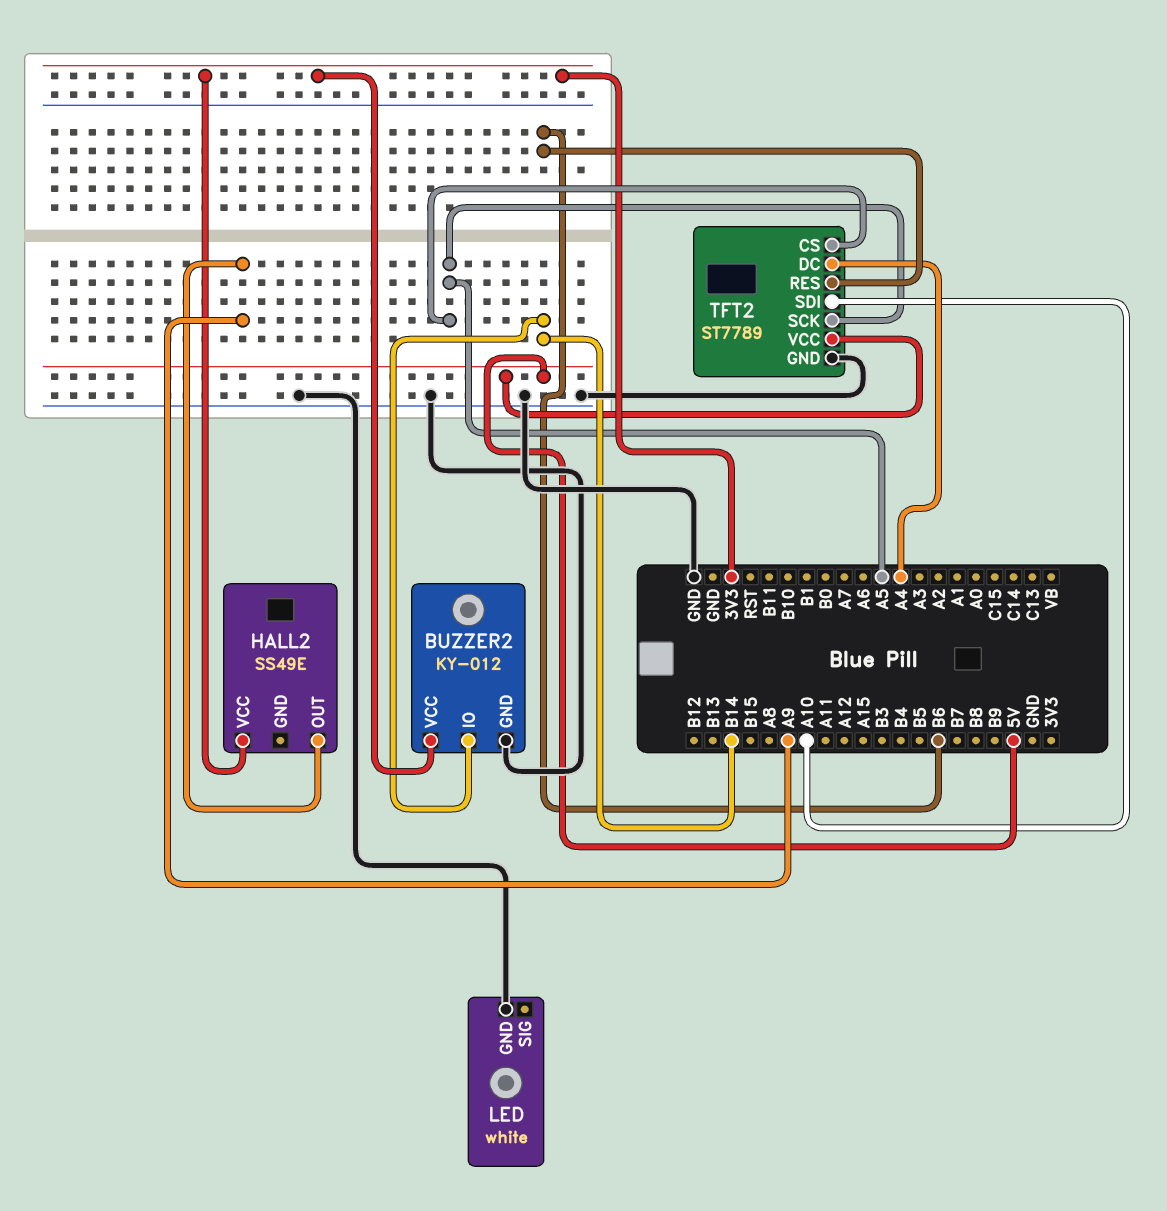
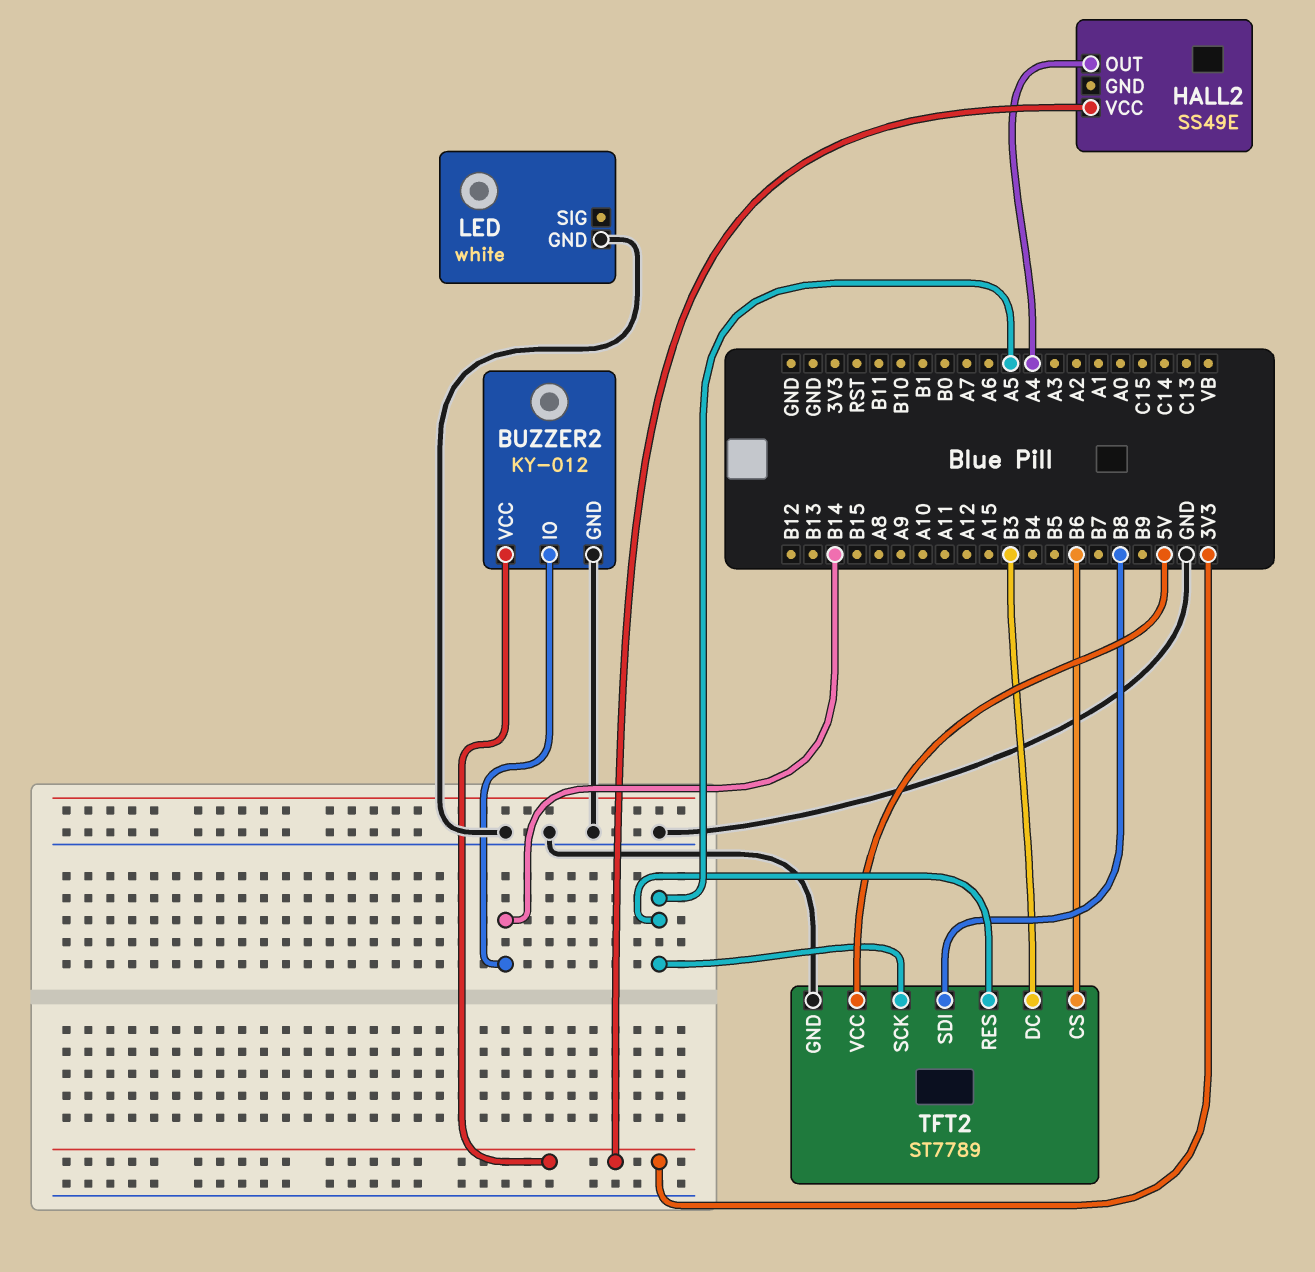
HALL2 pin OUT: A9 -> A4
TFT2 pin CS: A5 -> B6
TFT2 pin DC: A4 -> B3
TFT2 pin RES: B6 -> A5
TFT2 pin SDI: A10 -> B8

